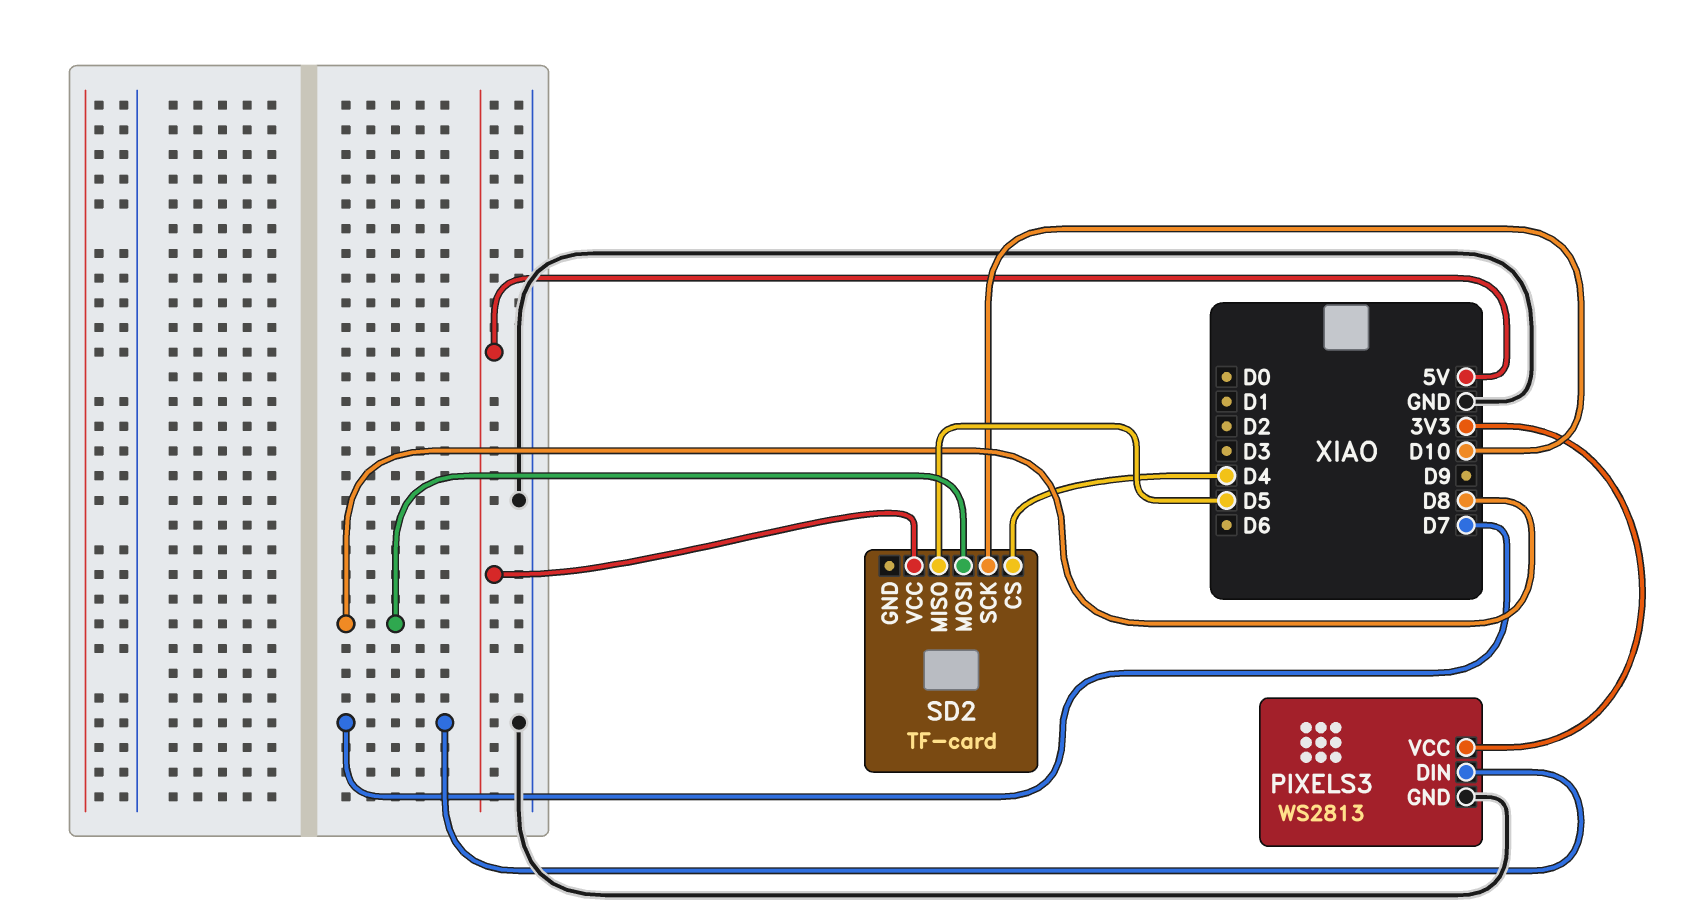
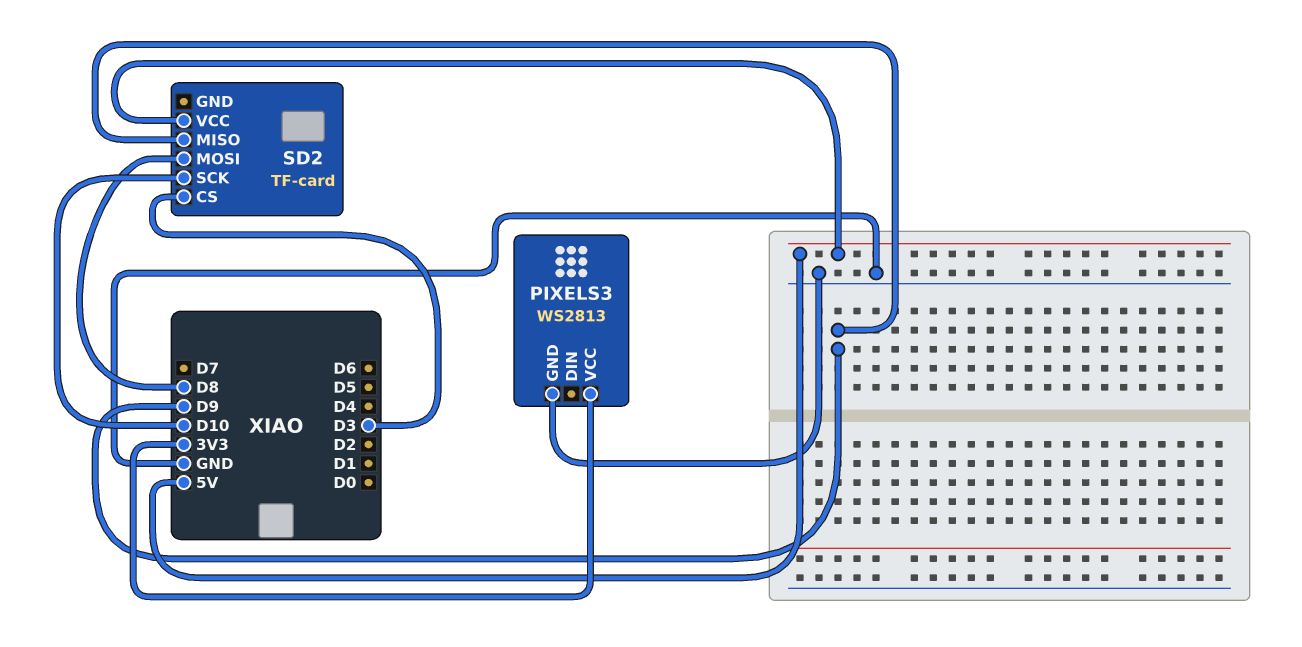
PIXELS3 pin DIN: D7 -> none
SD2 pin CS: D4 -> D3
SD2 pin MISO: D5 -> D9

